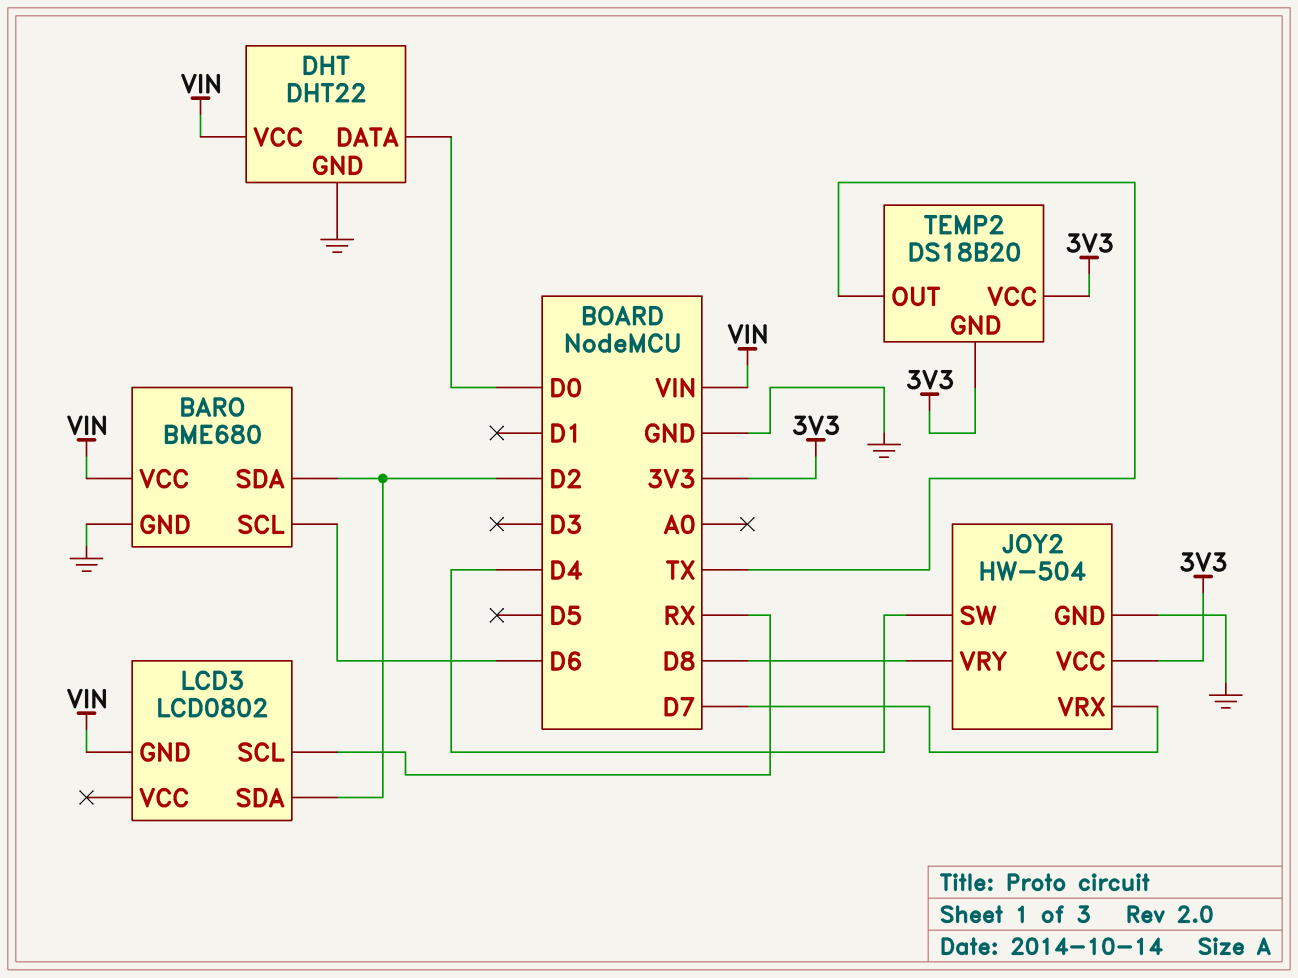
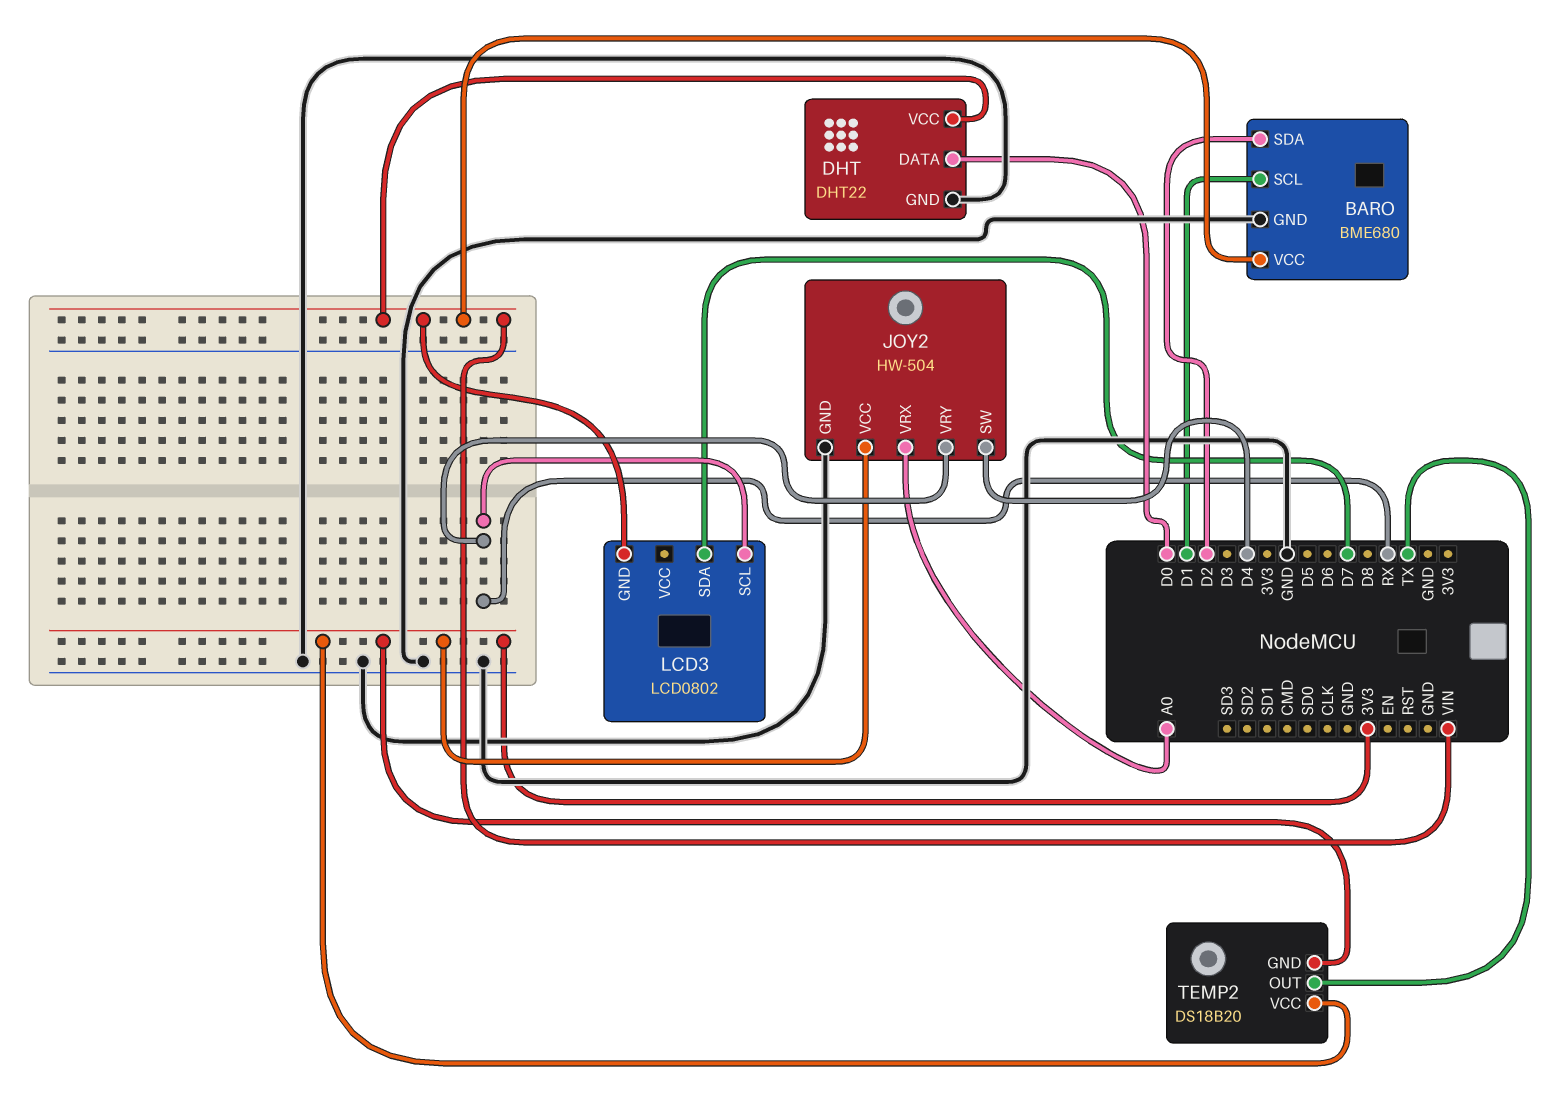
BARO pin SCL: D6 -> D1
JOY2 pin VRX: D7 -> A0
JOY2 pin VRY: D8 -> RX
LCD3 pin SDA: D2 -> D7

